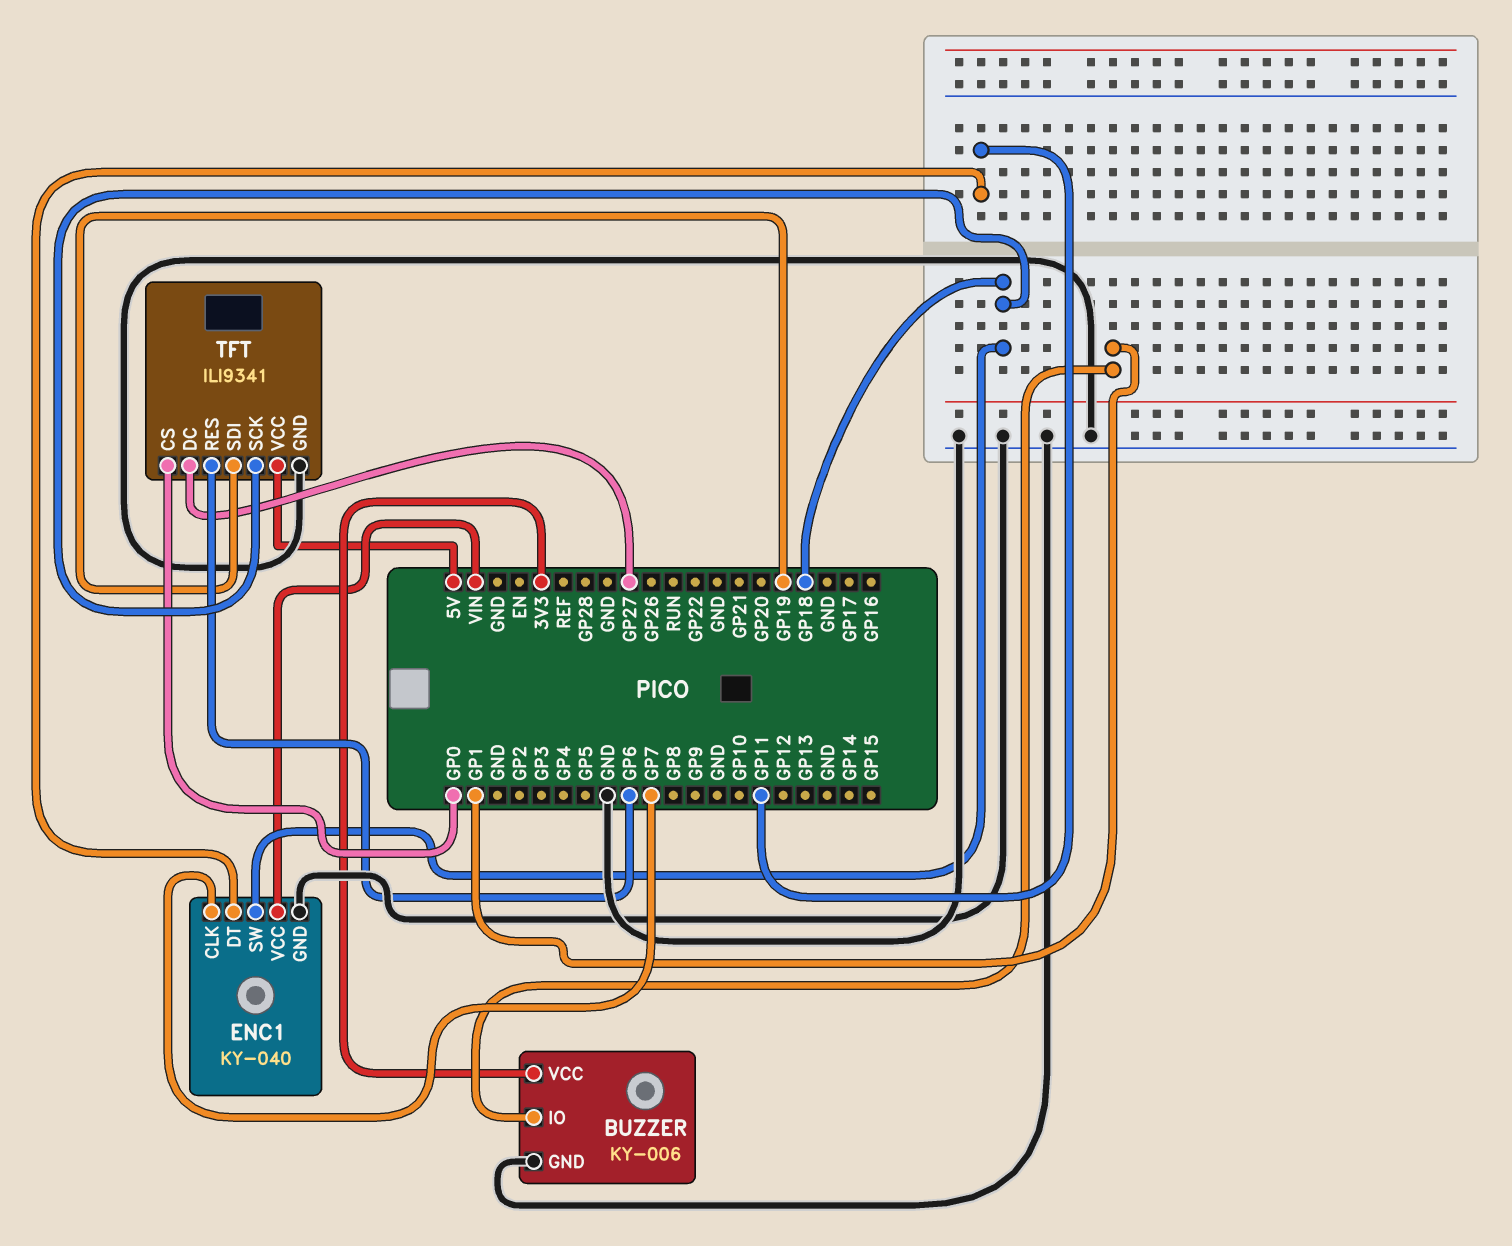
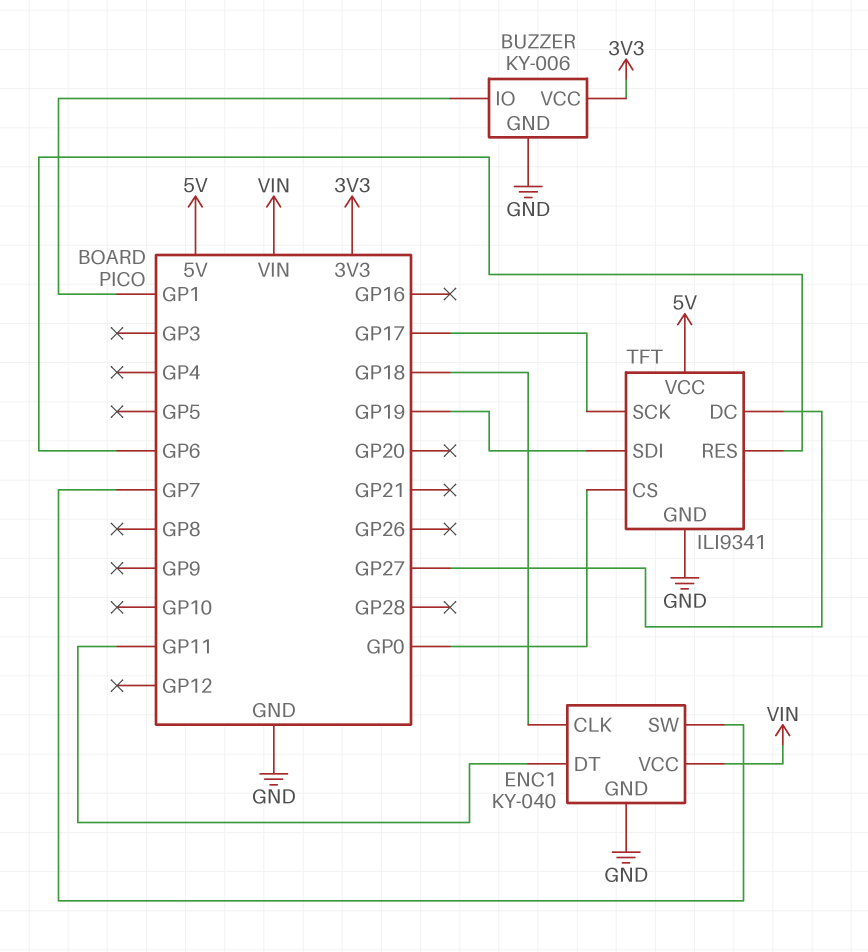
ENC1 pin CLK: GP7 -> GP18
ENC1 pin SW: GP18 -> GP7
TFT pin SCK: GP18 -> GP17

